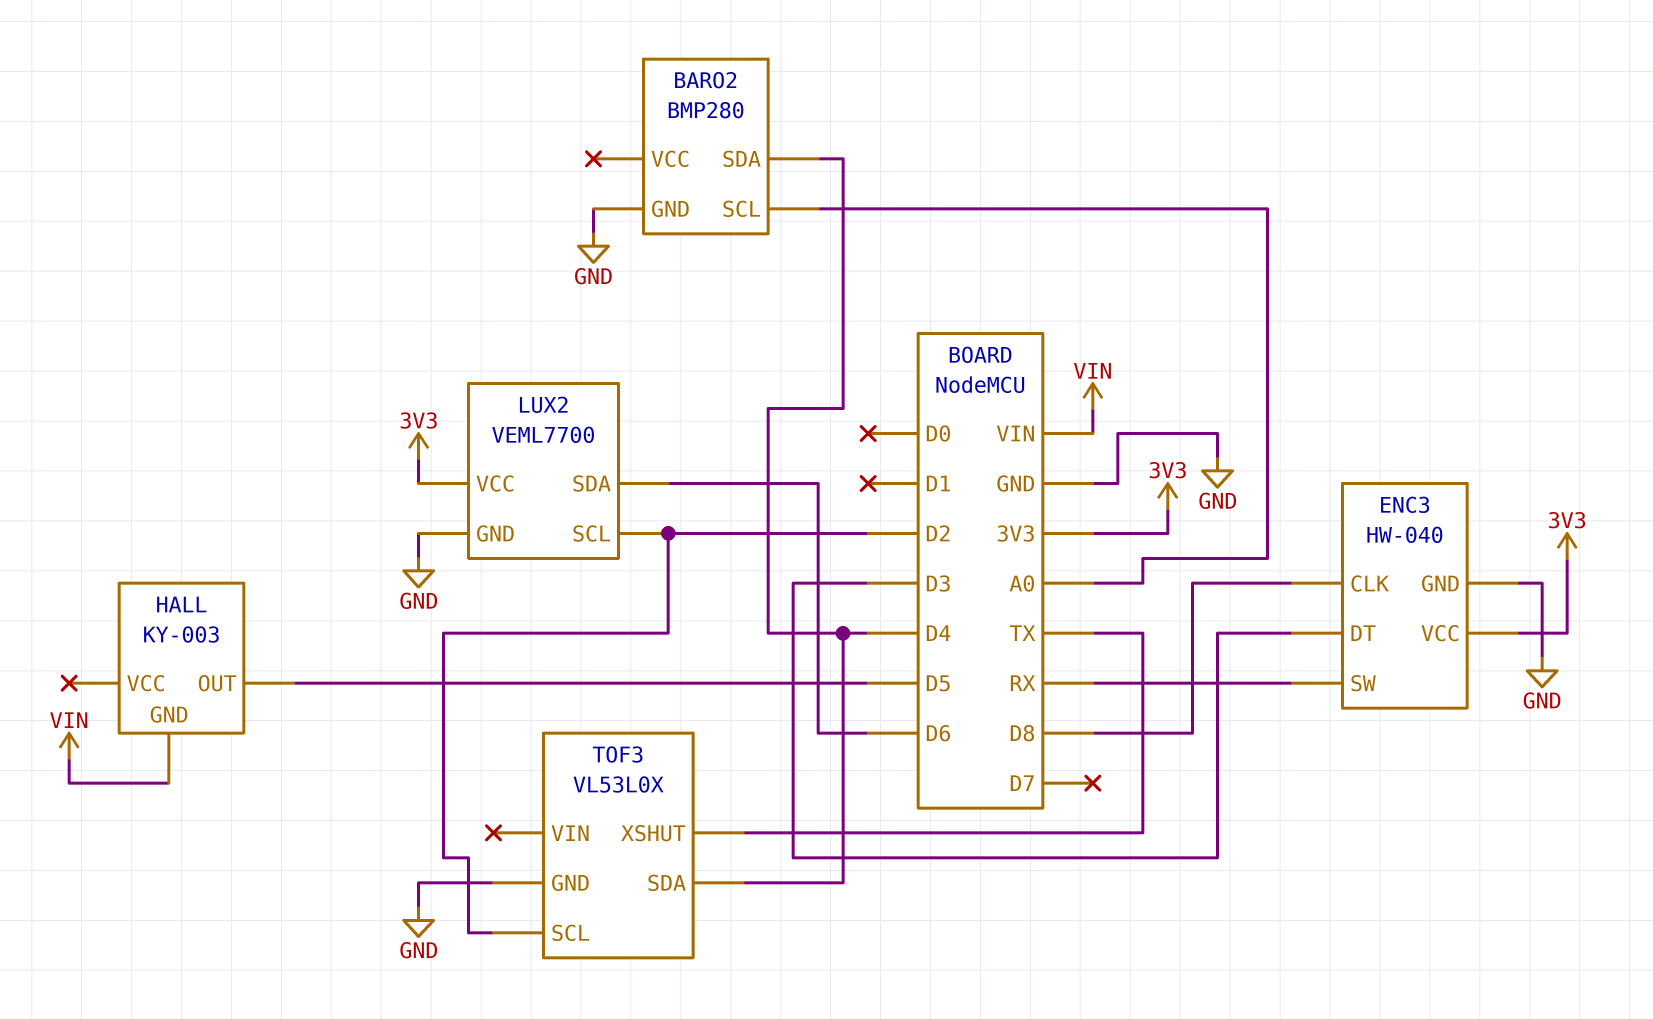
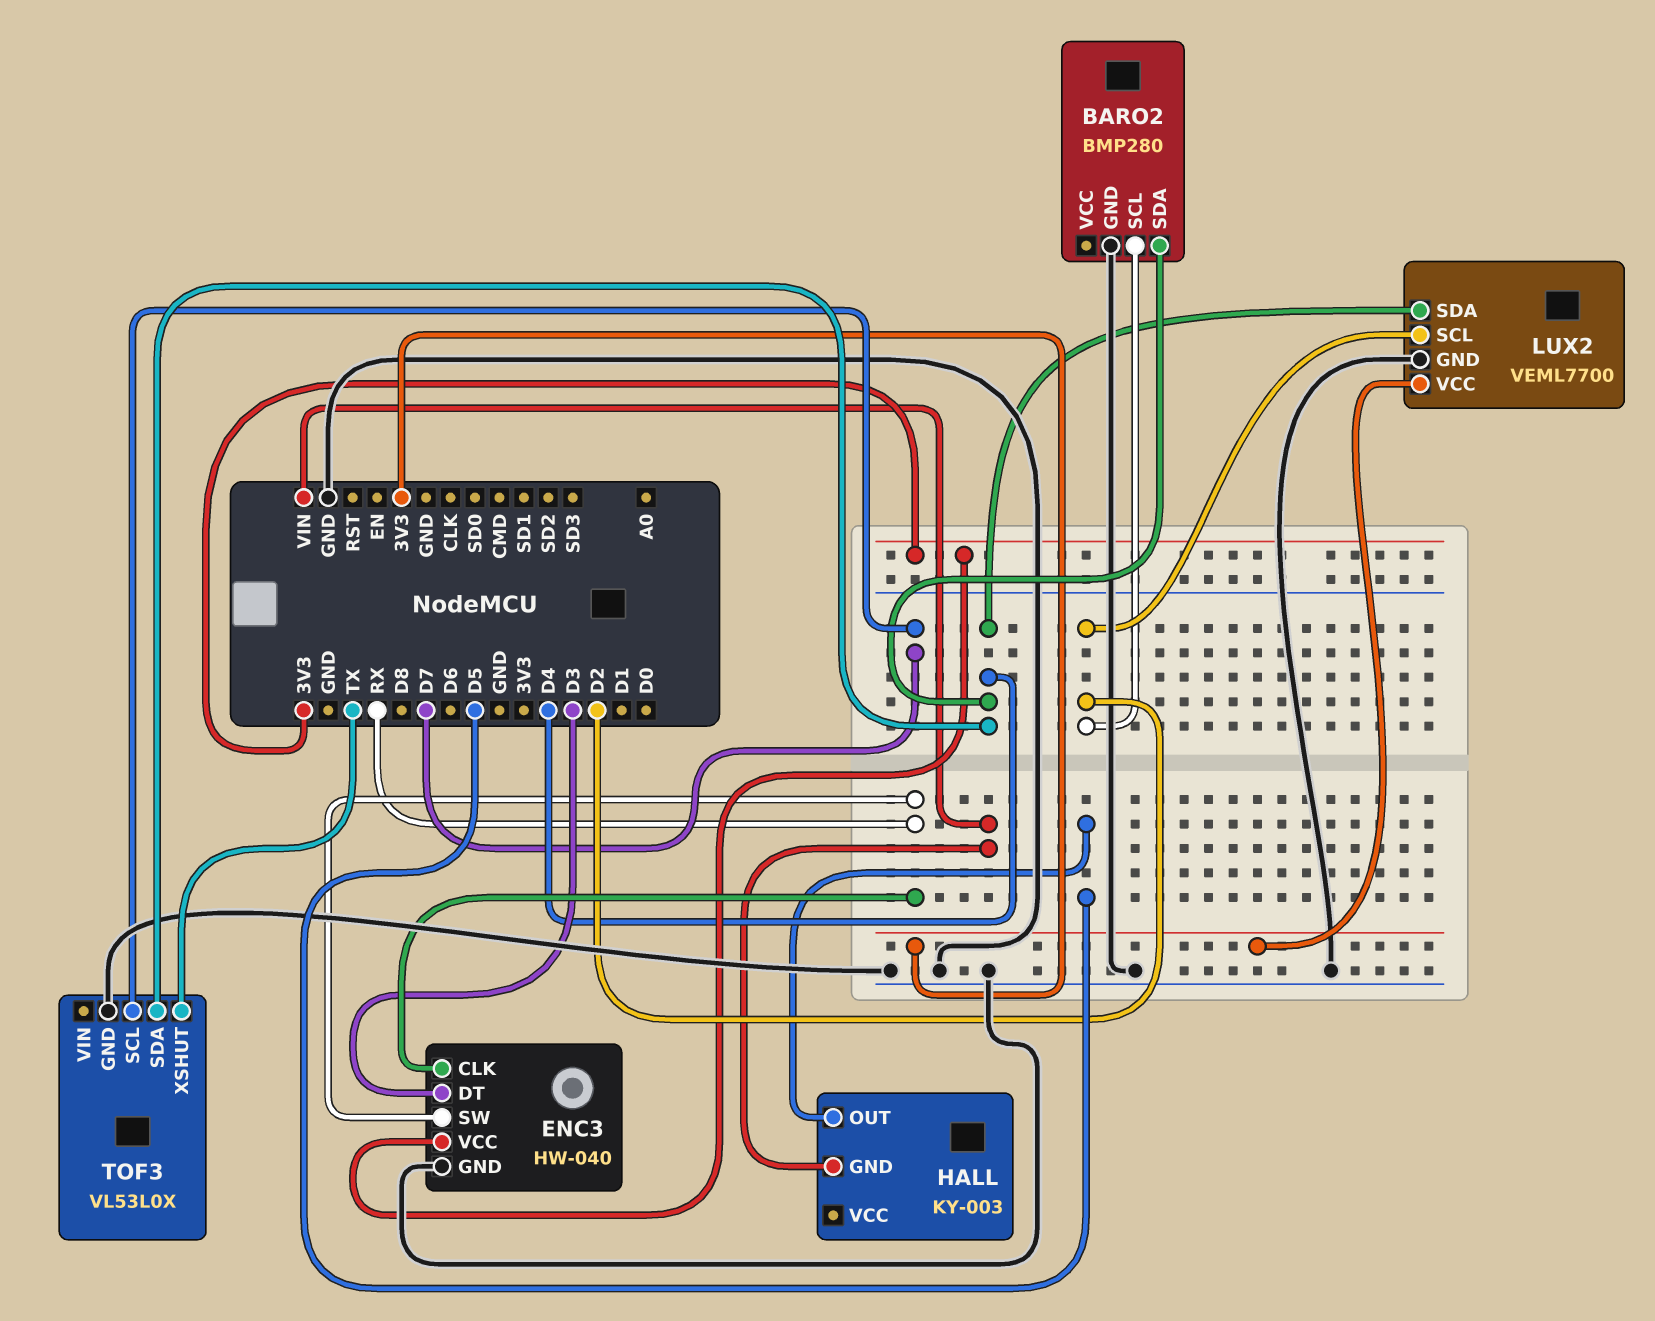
BARO2 pin SCL: A0 -> D2
ENC3 pin CLK: D8 -> RX
LUX2 pin SDA: D6 -> D4
TOF3 pin SCL: D2 -> D7

